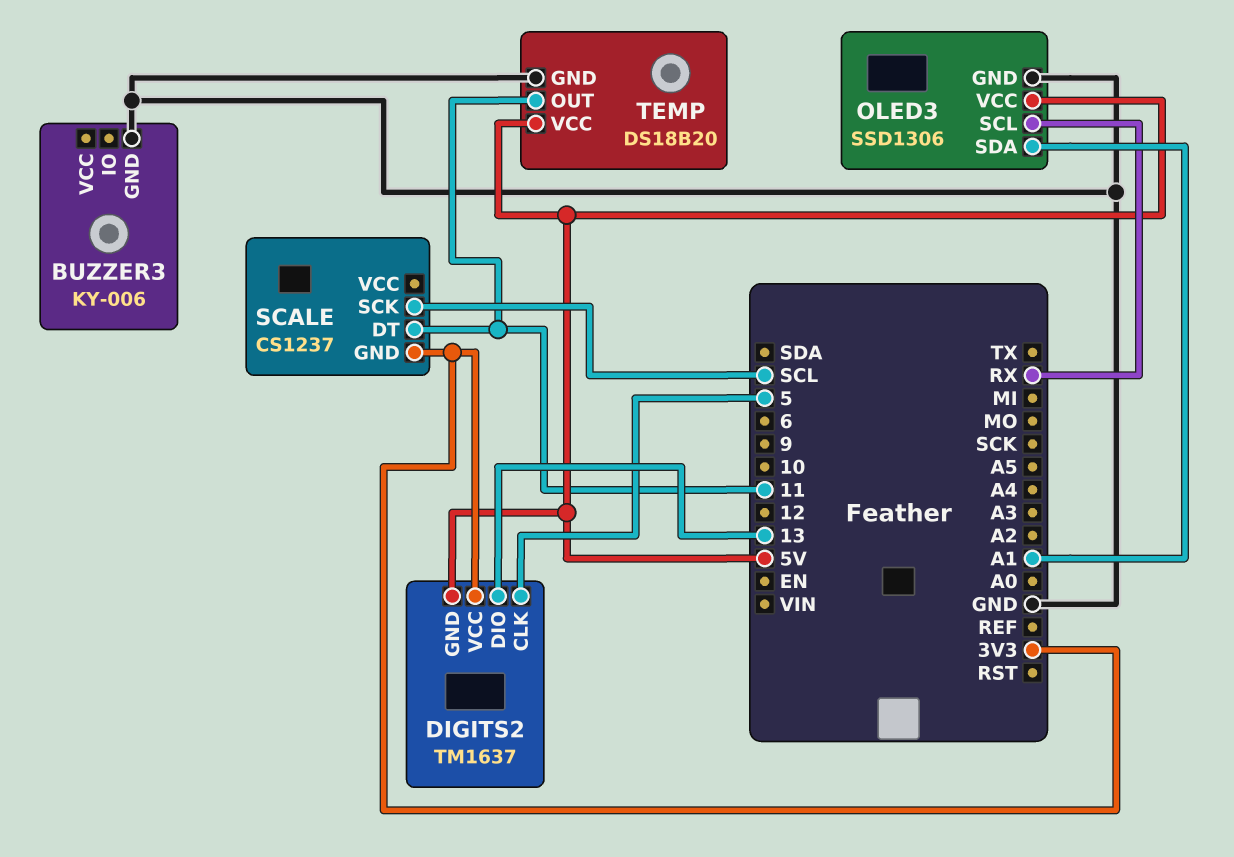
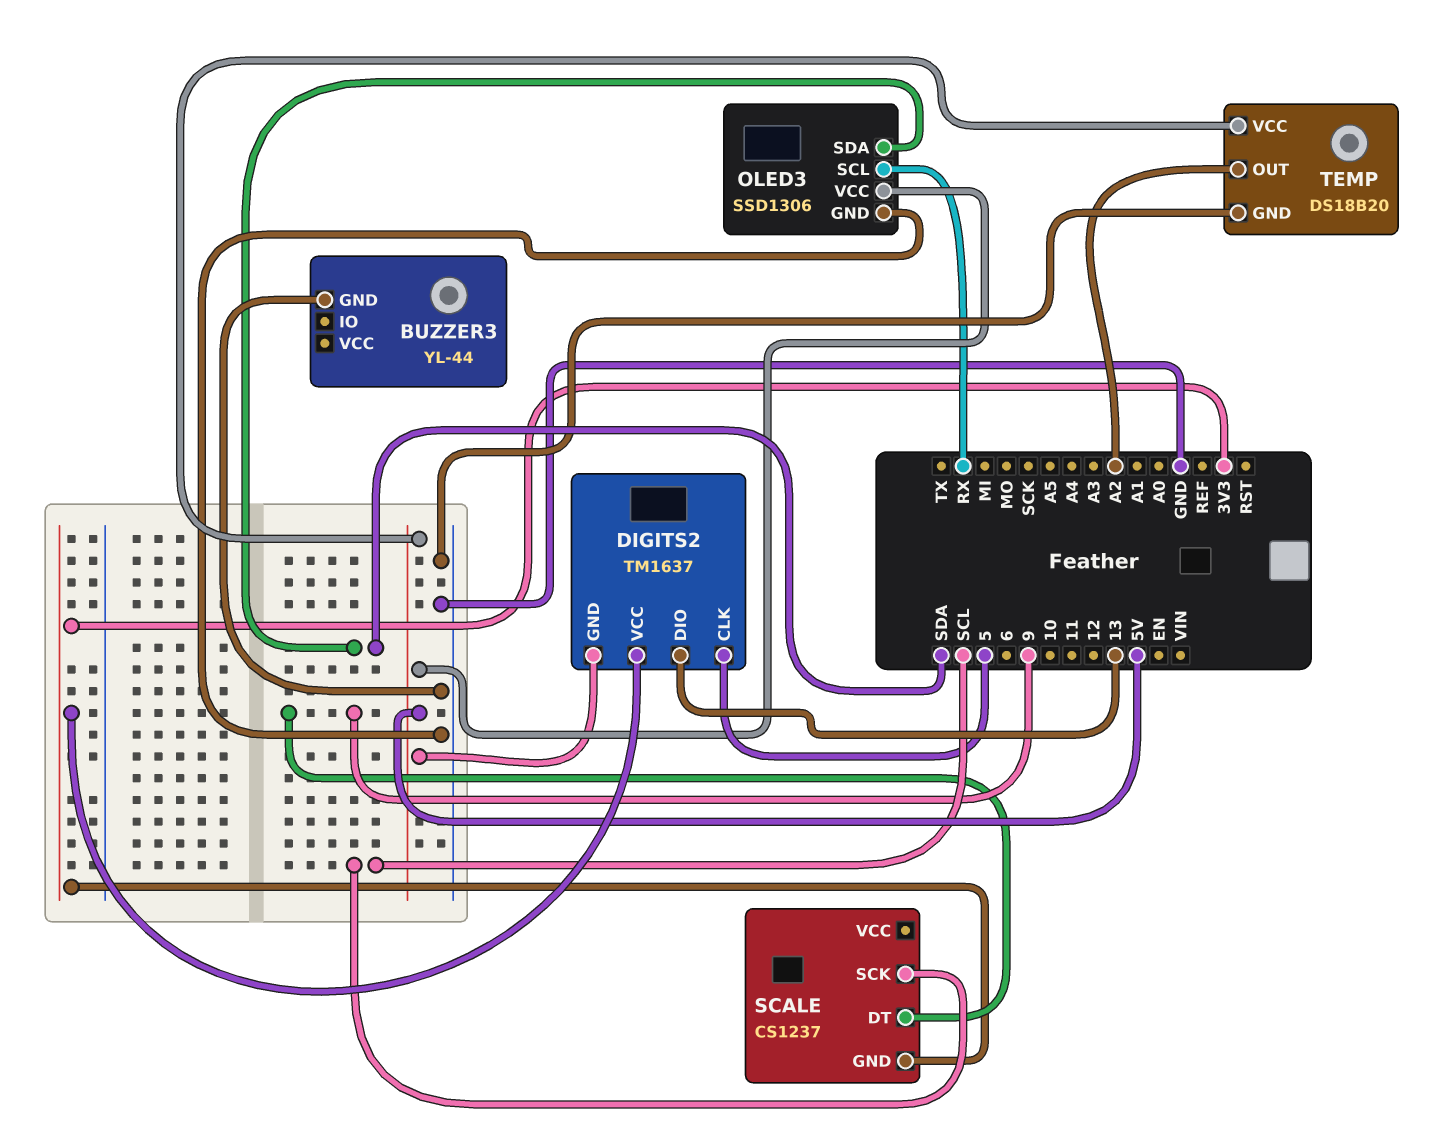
BUZZER3: KY-006 -> YL-44
OLED3 pin SDA: A1 -> SDA
SCALE pin DT: 11 -> 9
TEMP pin OUT: 11 -> A2

